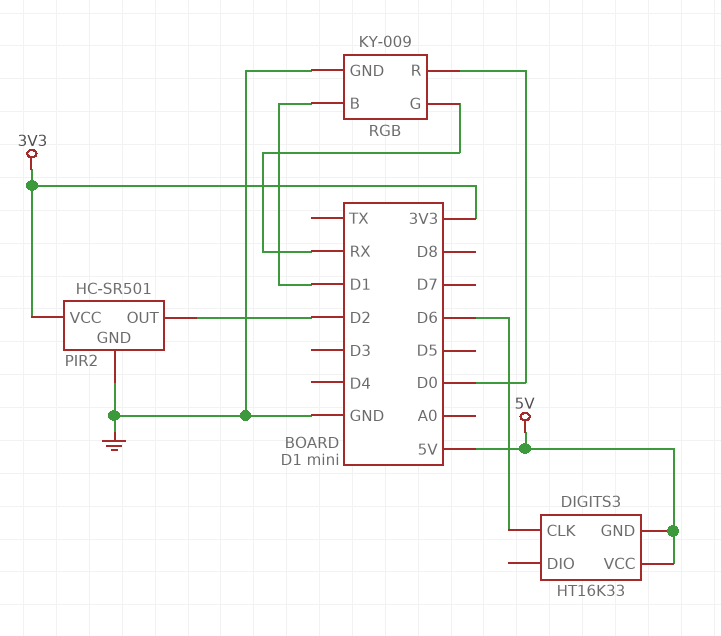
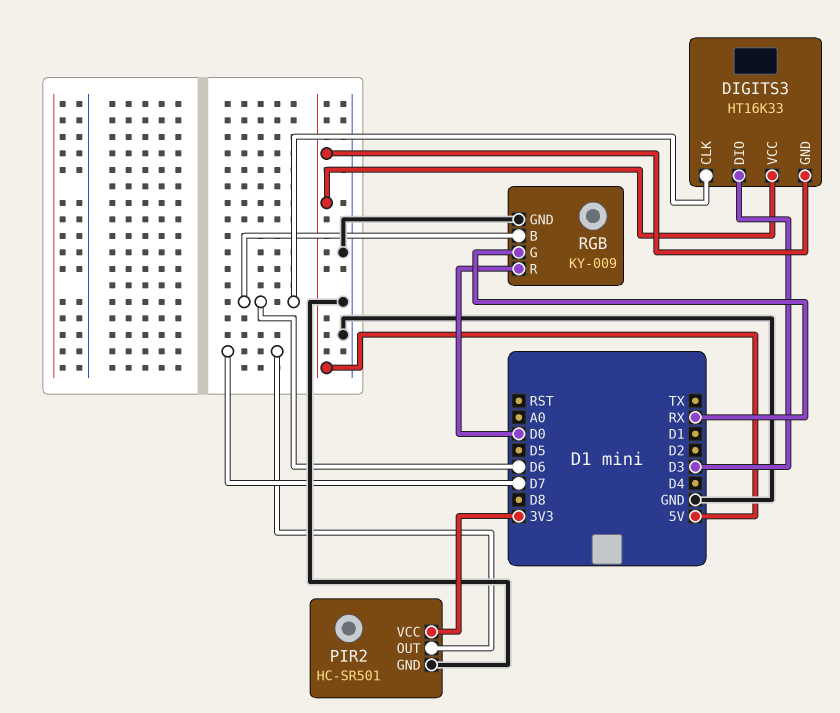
DIGITS3 pin DIO: none -> D3
PIR2 pin OUT: D2 -> D7
RGB pin B: D1 -> D6

